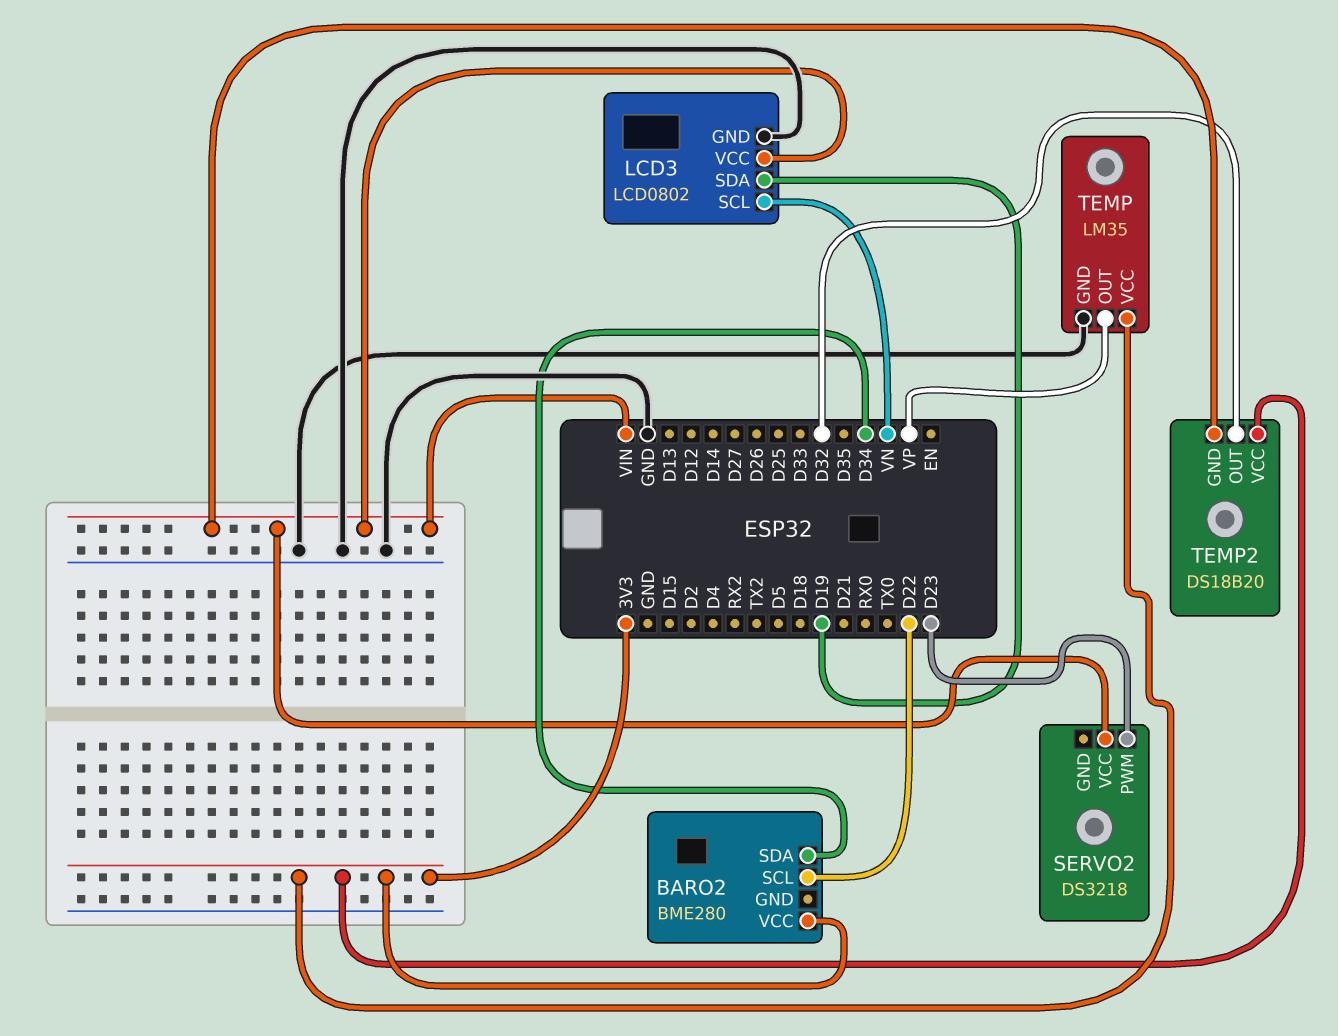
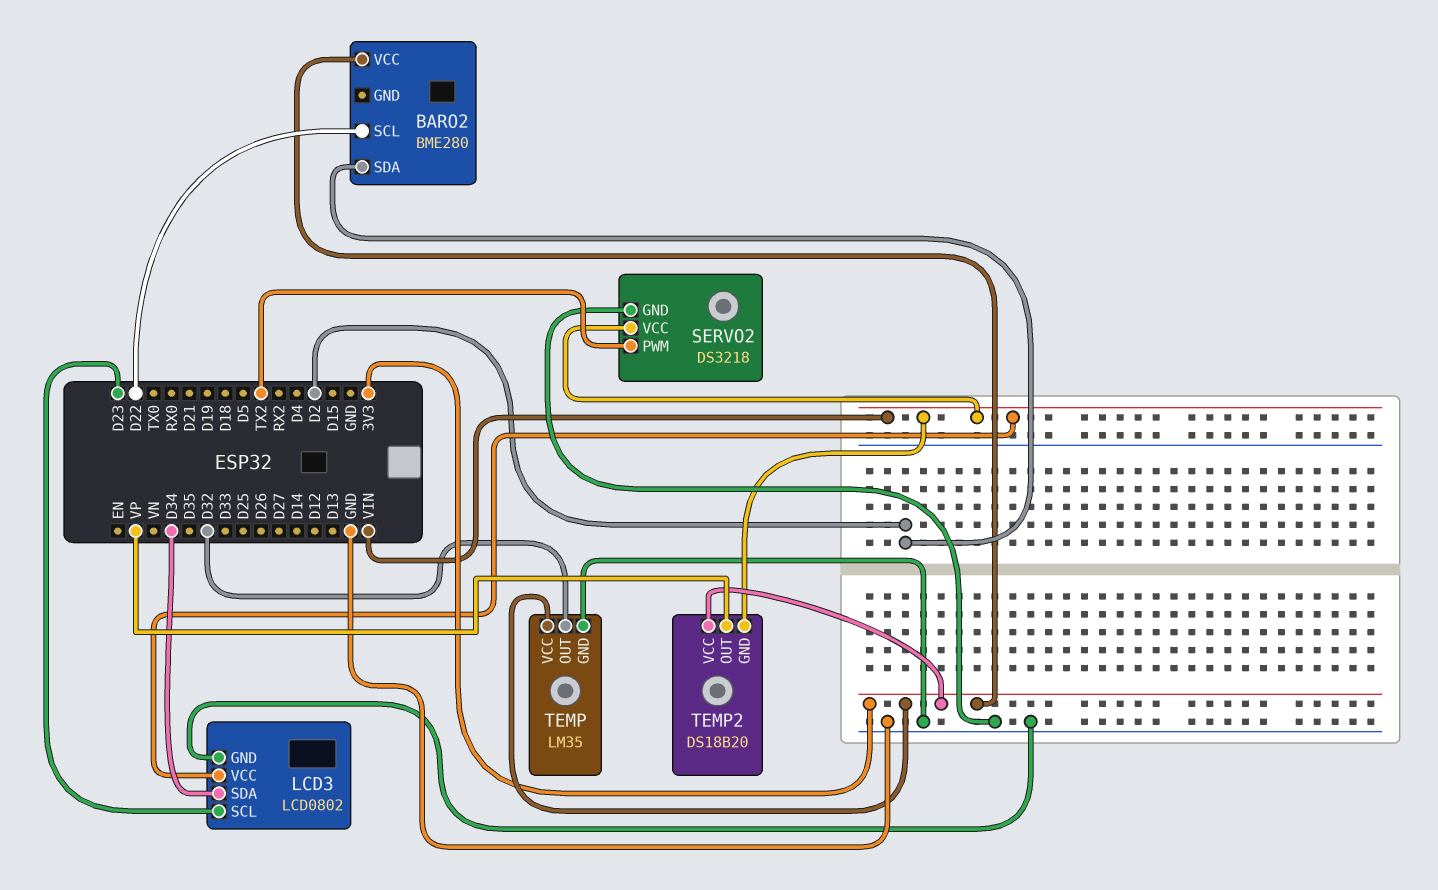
BARO2 pin SDA: D34 -> D2
LCD3 pin SCL: VN -> D23
LCD3 pin SDA: D19 -> D34
SERVO2 pin GND: none -> GND
SERVO2 pin PWM: D23 -> TX2
TEMP pin OUT: VP -> D32
TEMP2 pin OUT: D32 -> VP

